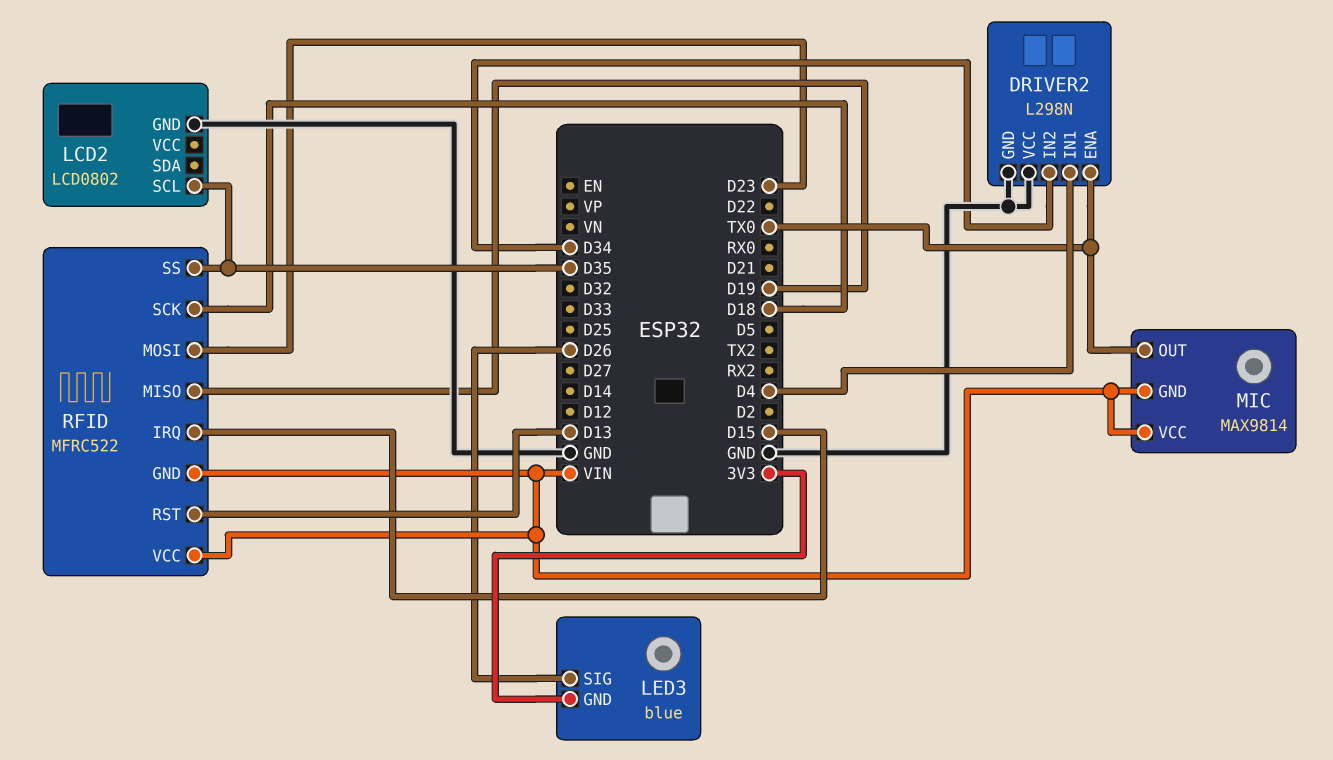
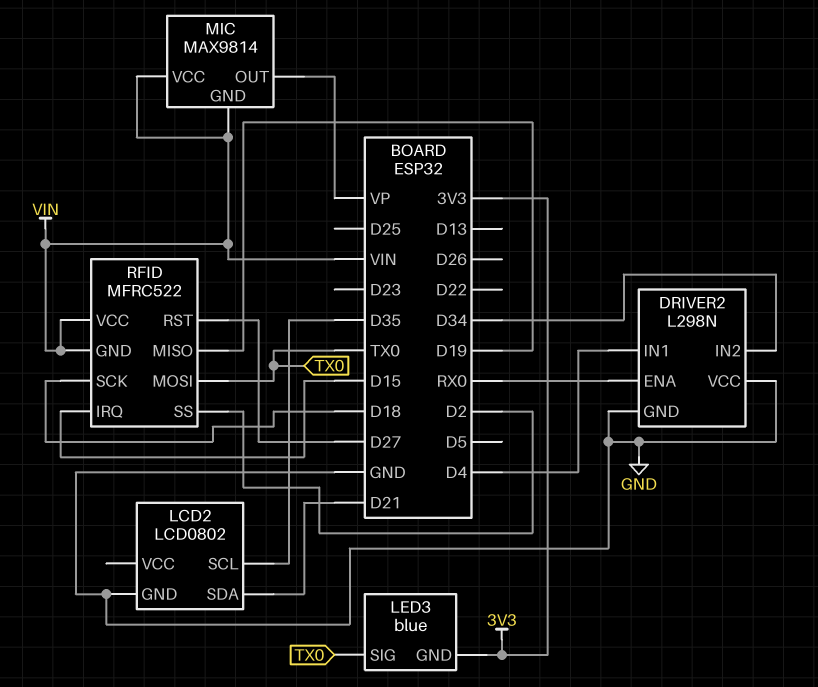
DRIVER2 pin ENA: TX0 -> RX0
LCD2 pin SDA: none -> D21
LED3 pin SIG: D26 -> TX0
MIC pin OUT: TX0 -> VP
RFID pin MOSI: D23 -> TX0
RFID pin RST: D13 -> D27
RFID pin SS: D35 -> D2

